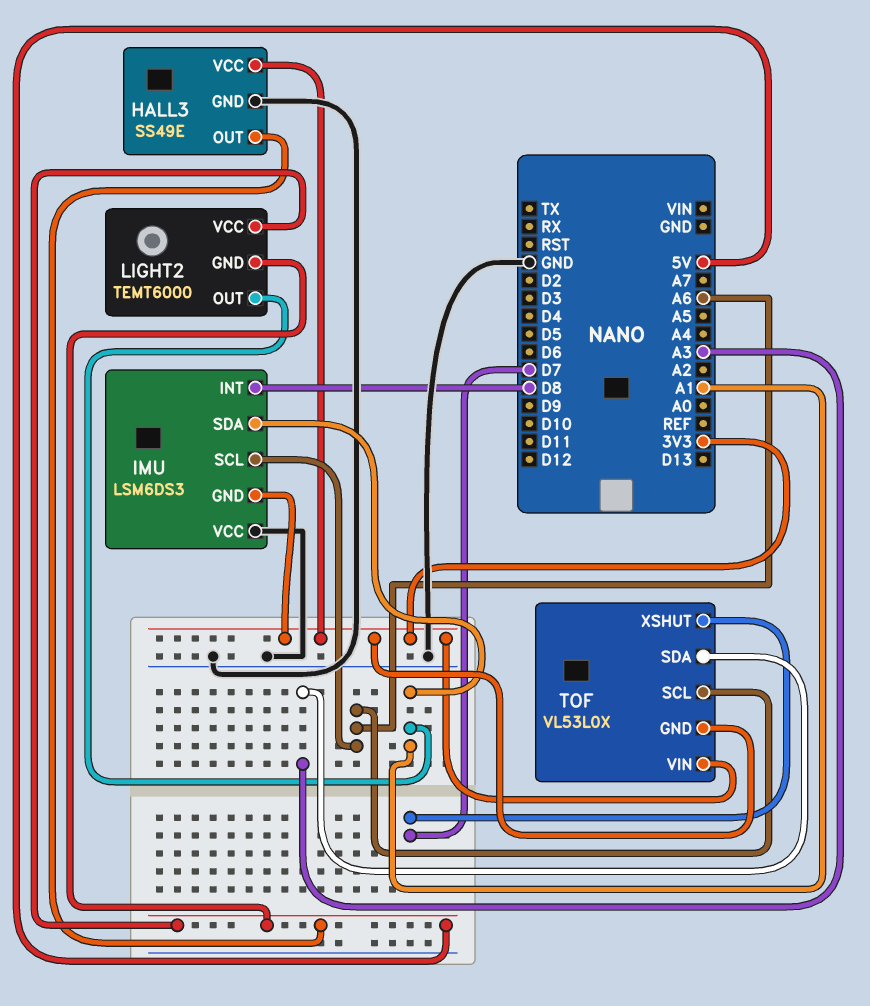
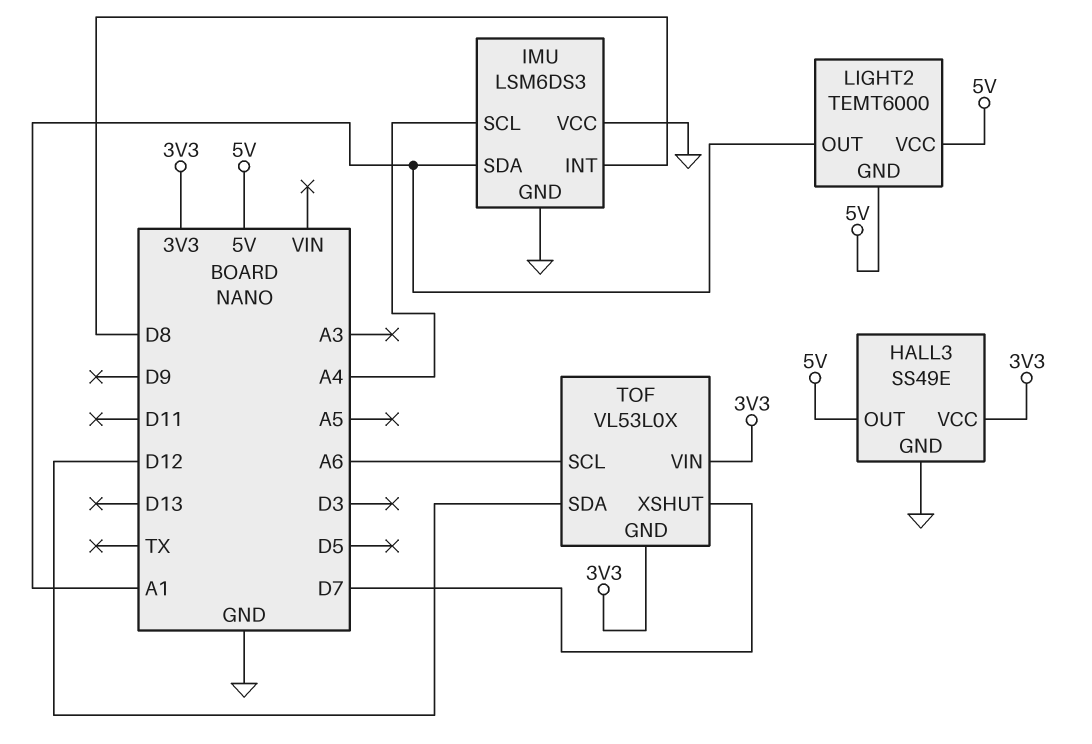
IMU pin GND: 3V3 -> GND
IMU pin SCL: A6 -> A4
TOF pin SDA: A3 -> D12

